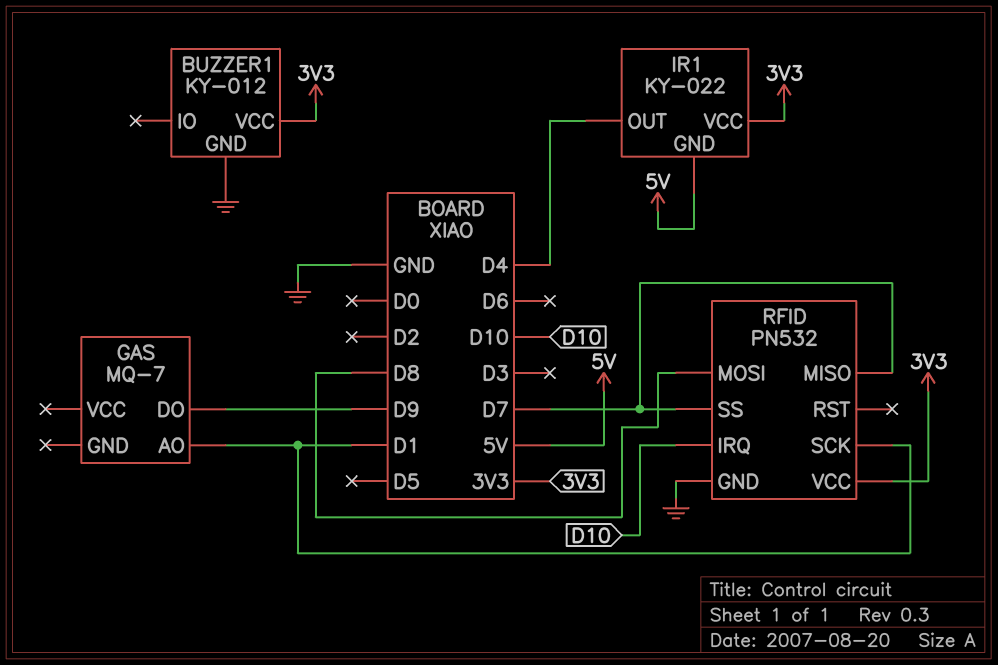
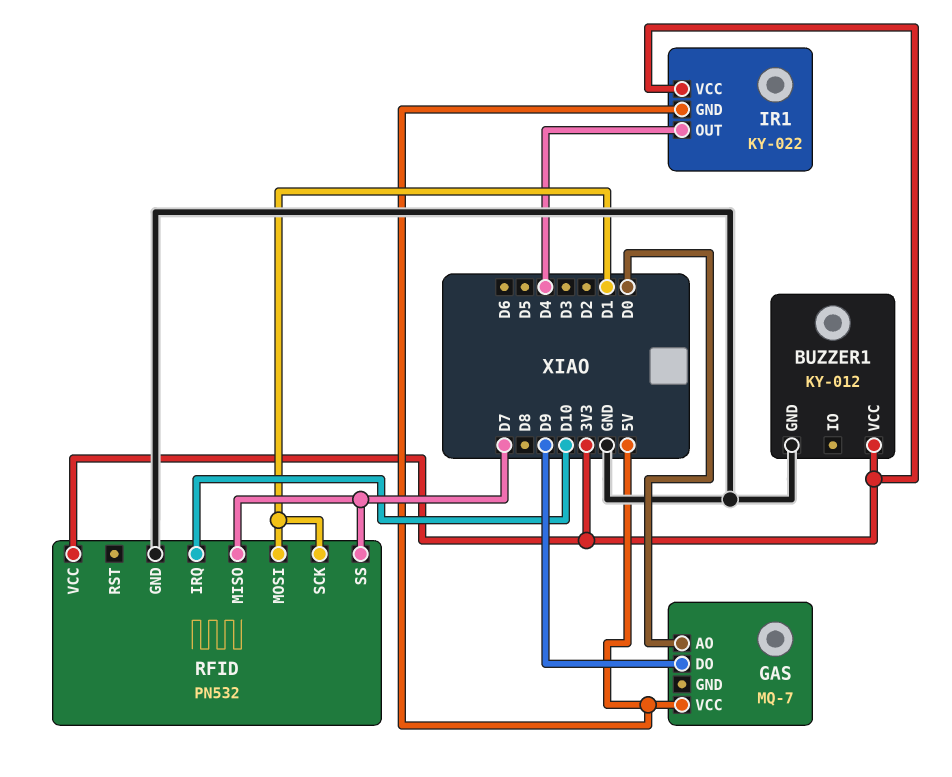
GAS pin AO: D1 -> D0
GAS pin VCC: none -> 5V
RFID pin MOSI: D8 -> D1

